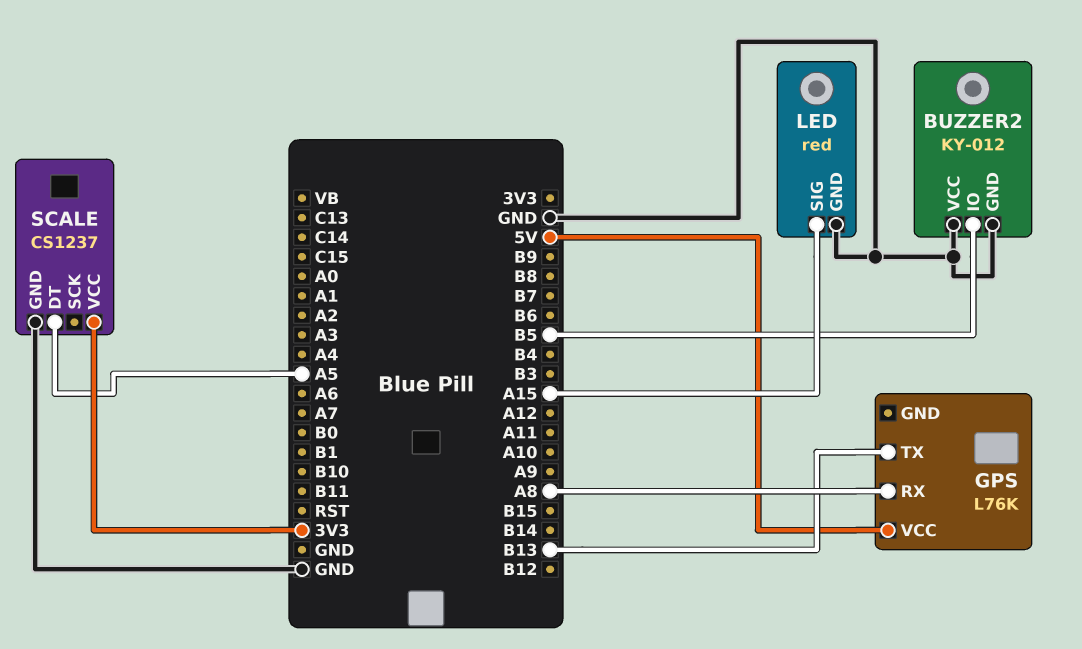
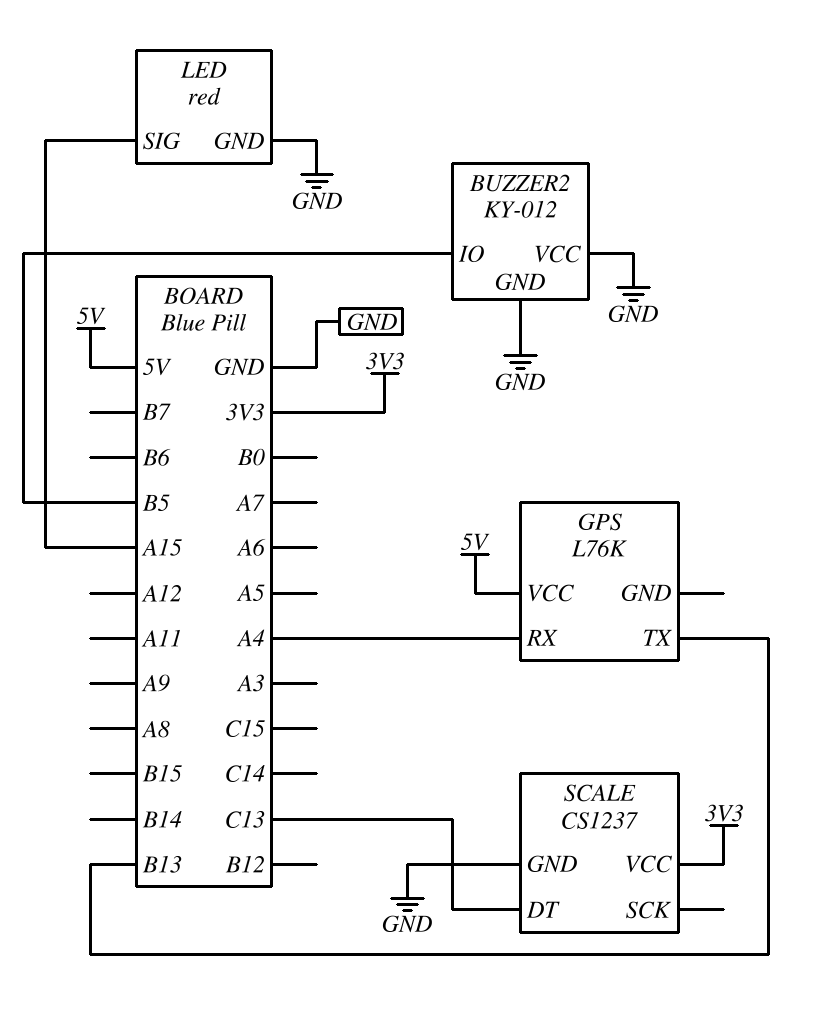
GPS pin RX: A8 -> A4
SCALE pin DT: A5 -> C13

